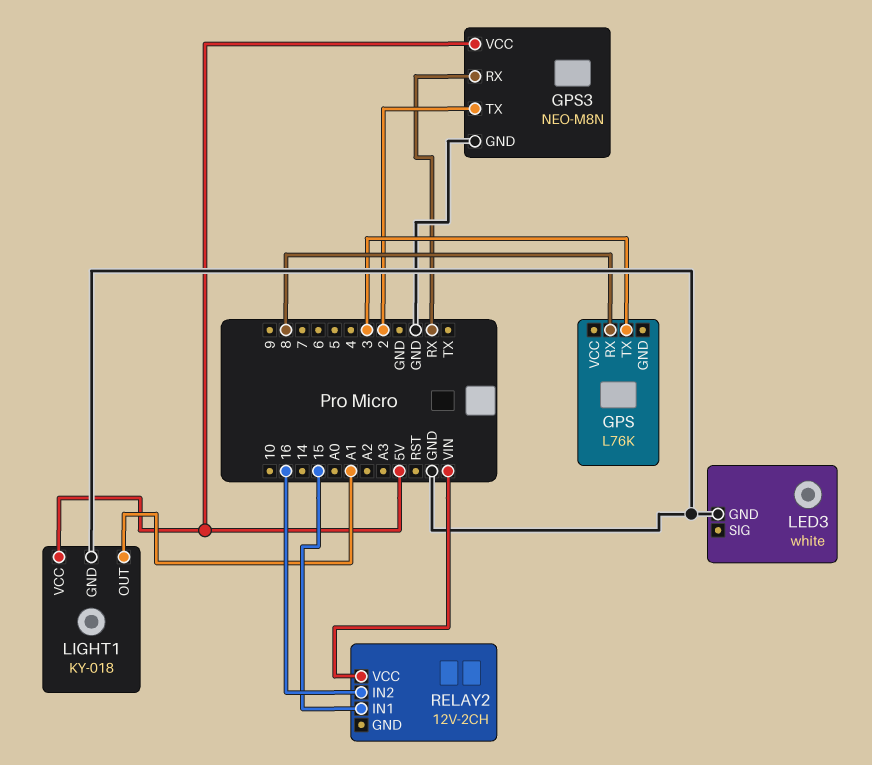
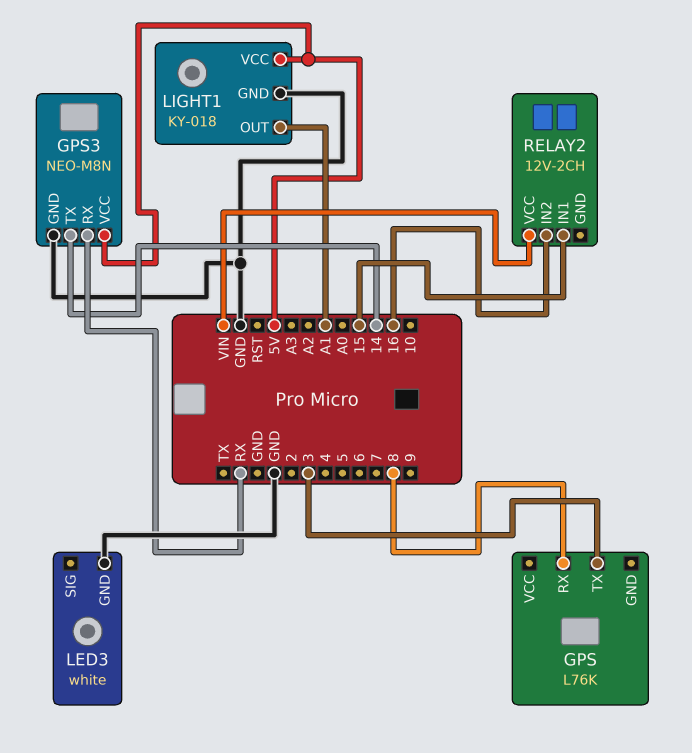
GPS3 pin TX: 2 -> 14

